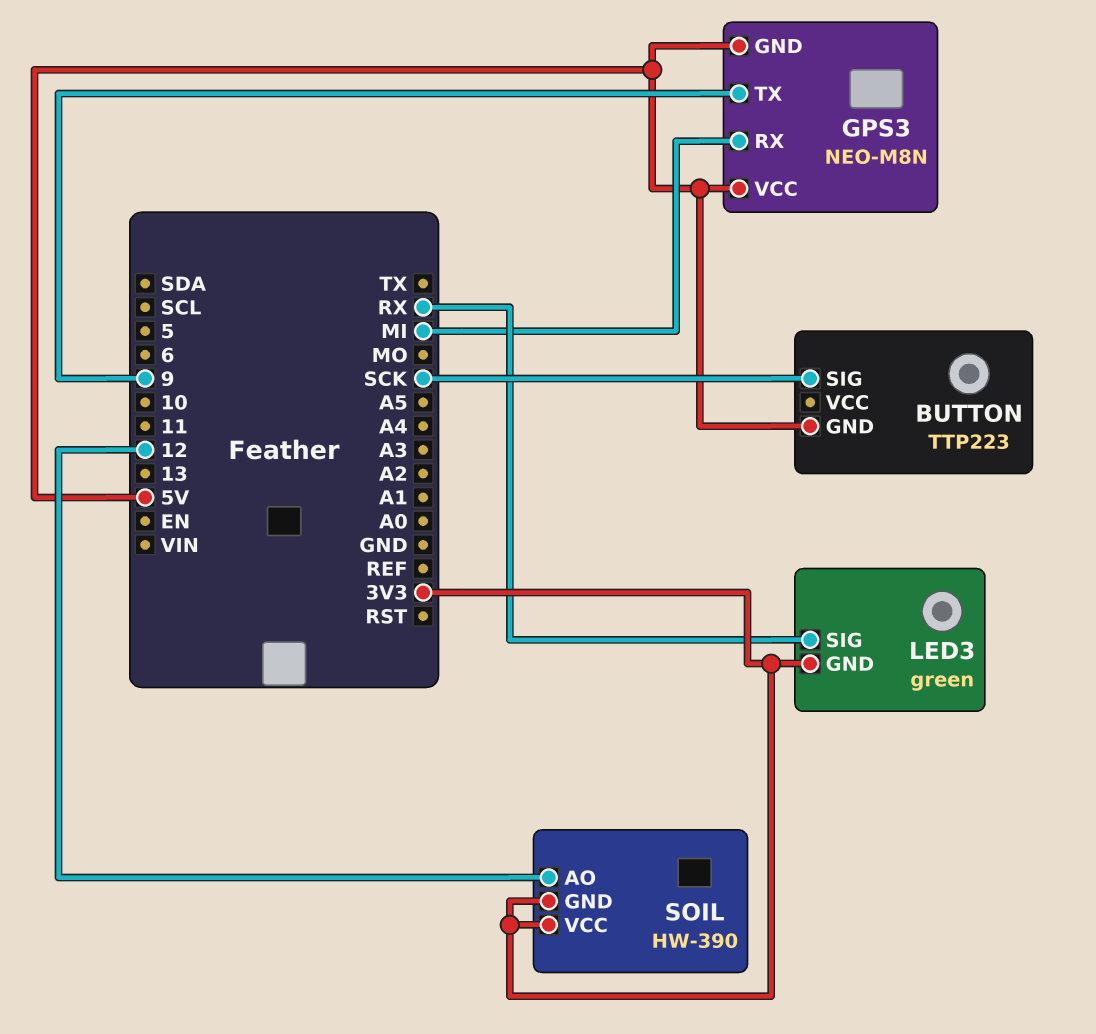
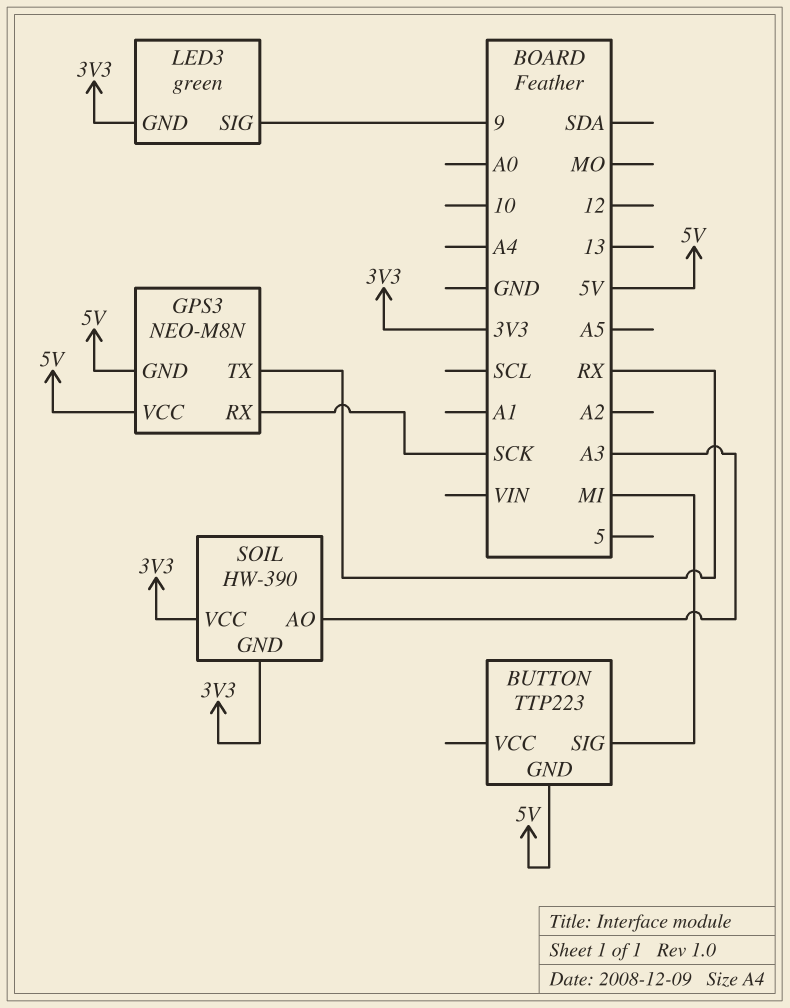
BUTTON pin SIG: SCK -> MI
GPS3 pin RX: MI -> SCK
GPS3 pin TX: 9 -> RX
LED3 pin SIG: RX -> 9
SOIL pin AO: 12 -> A3

